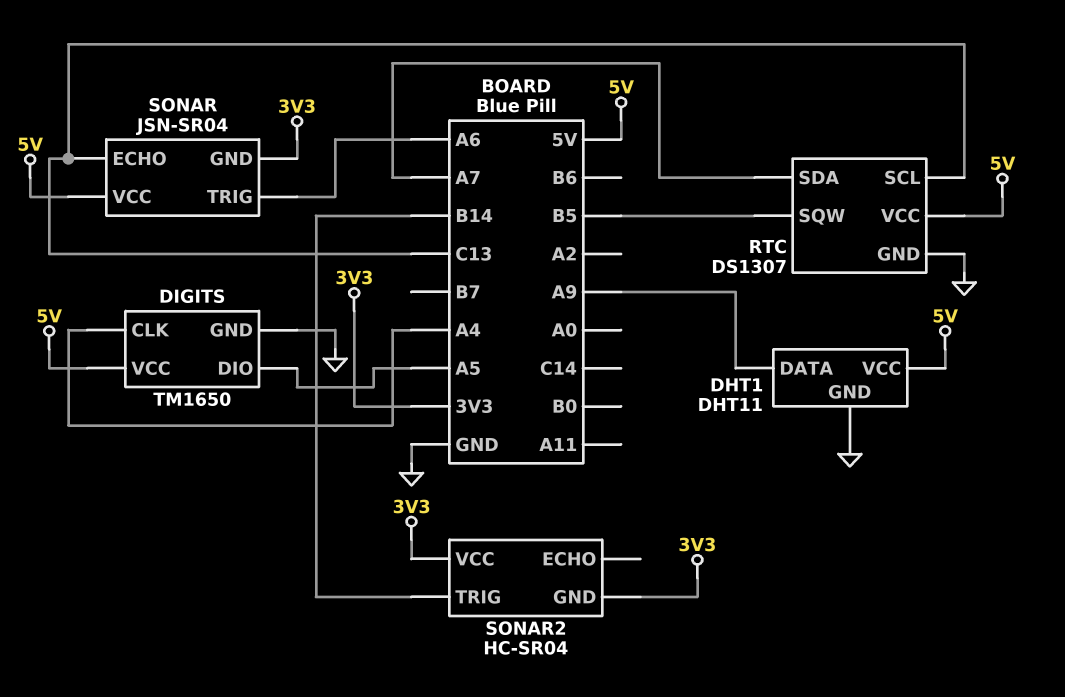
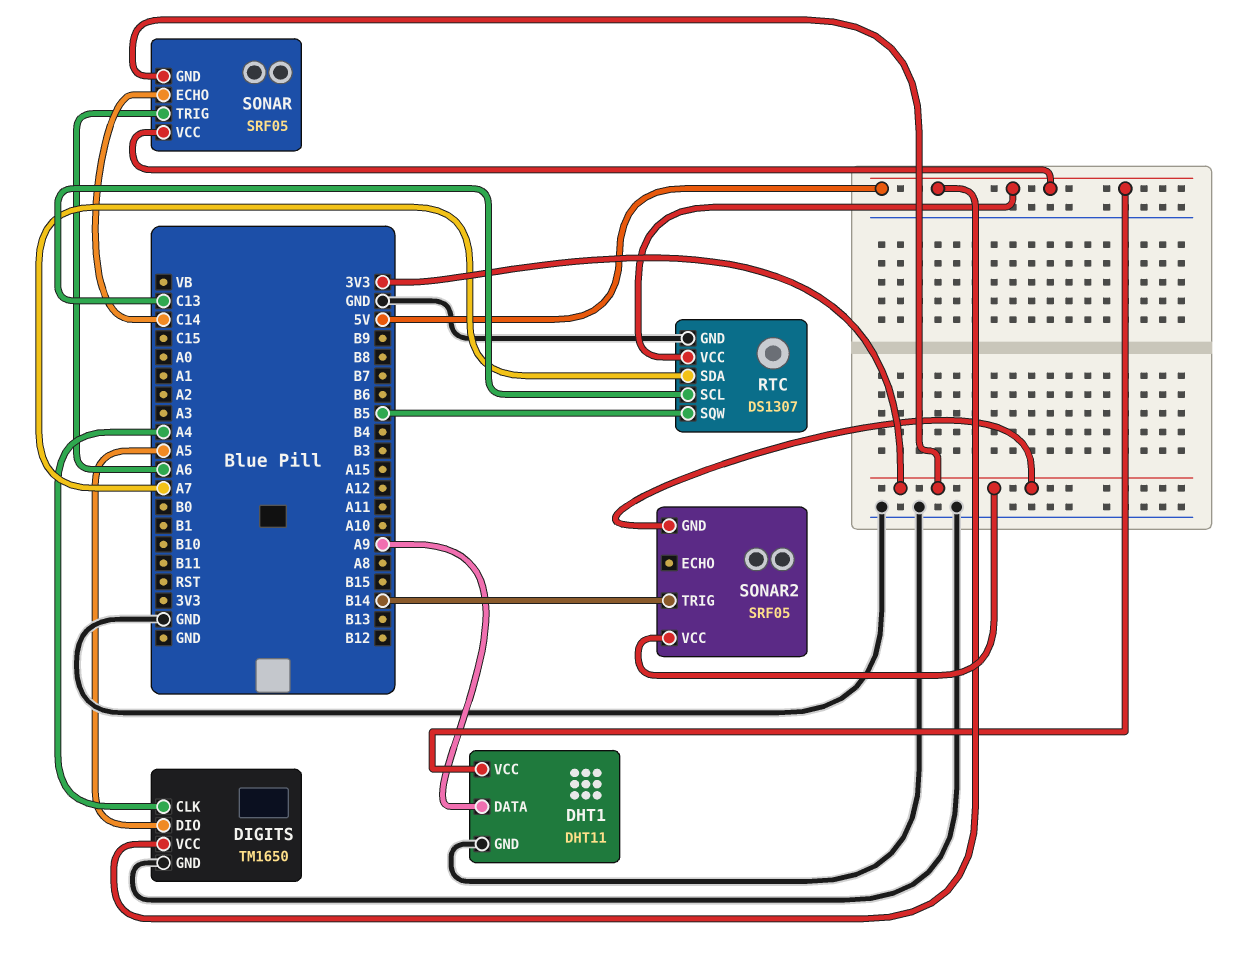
SONAR: JSN-SR04 -> SRF05
SONAR pin ECHO: C13 -> C14
SONAR2: HC-SR04 -> SRF05

